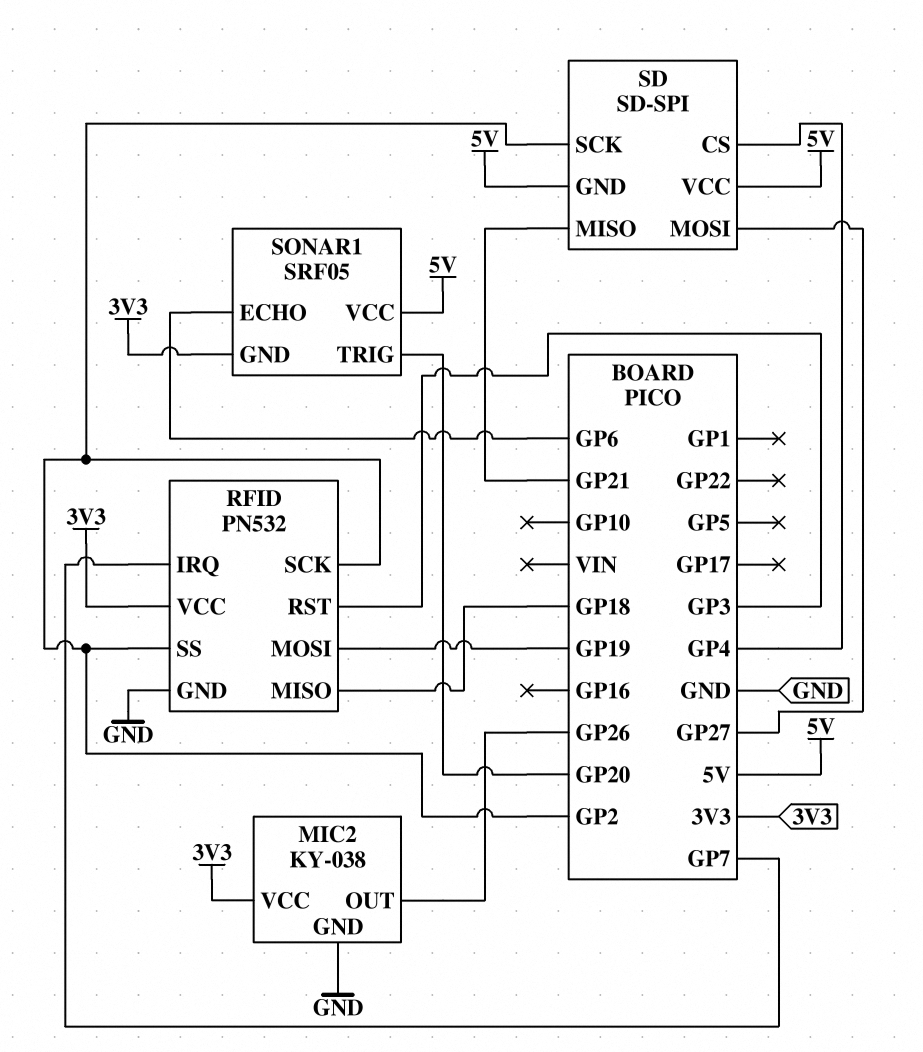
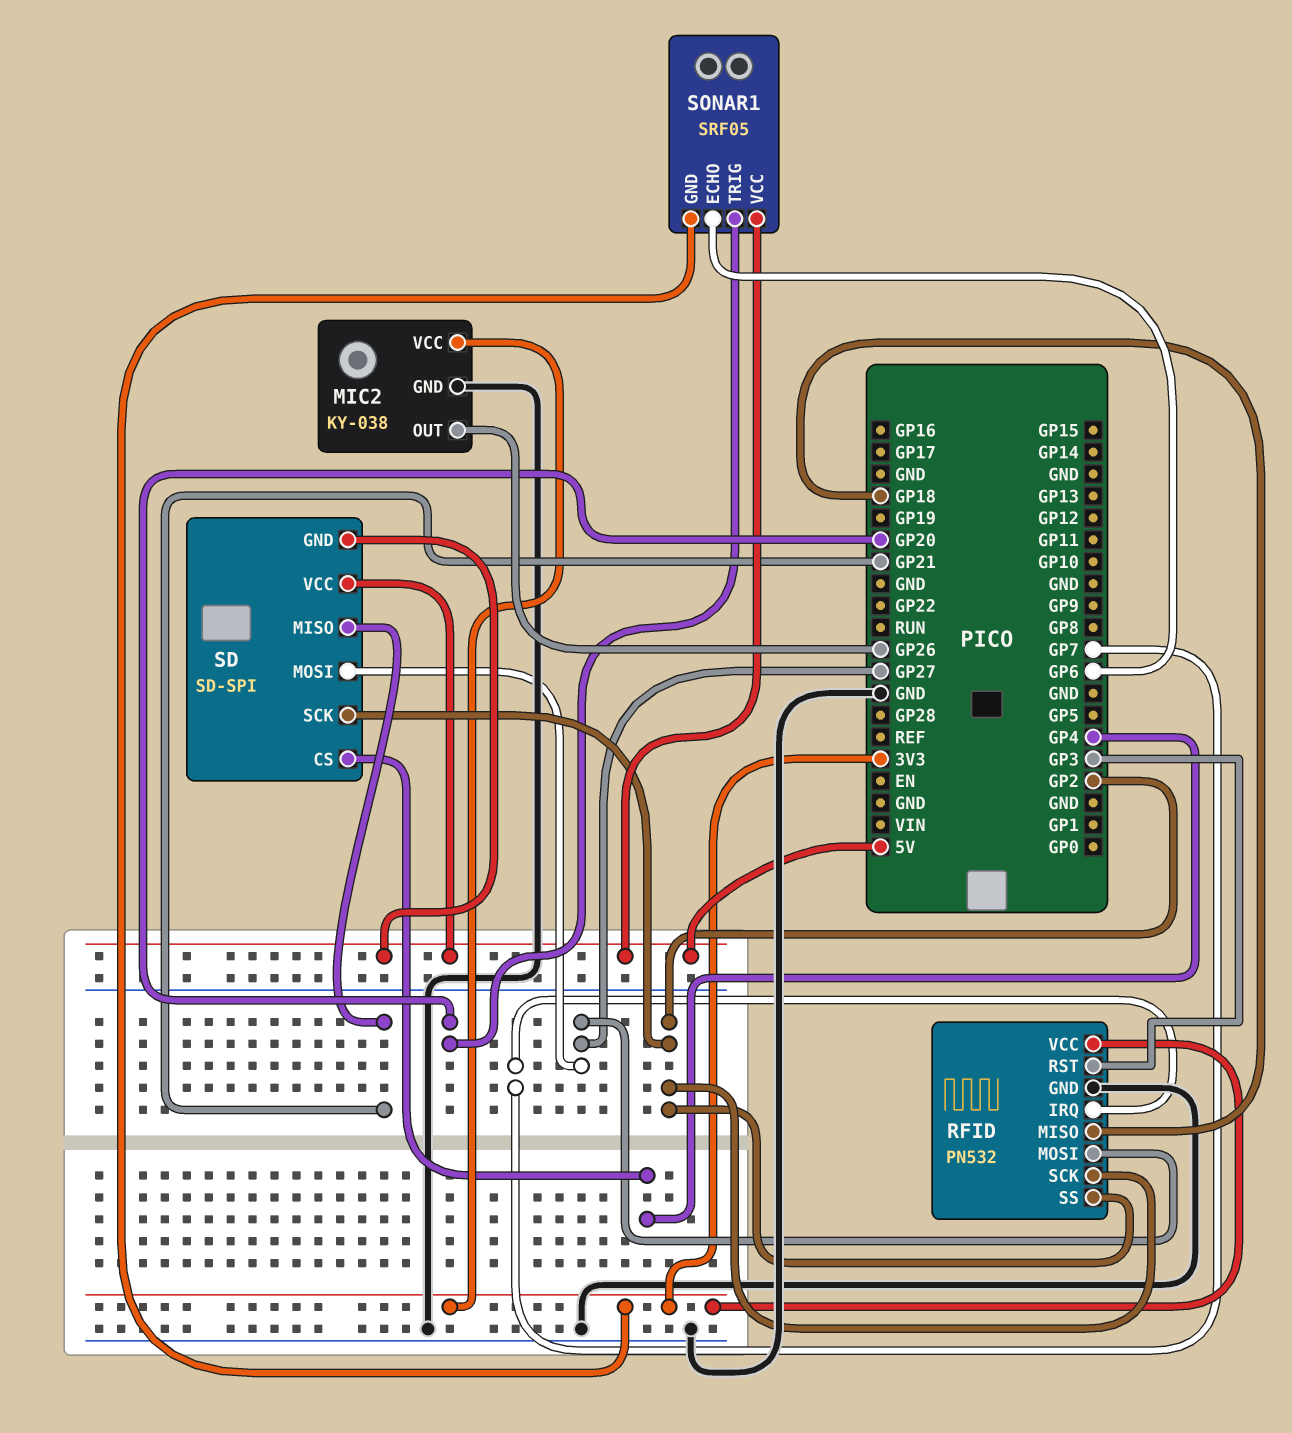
RFID pin MOSI: GP19 -> GP27

